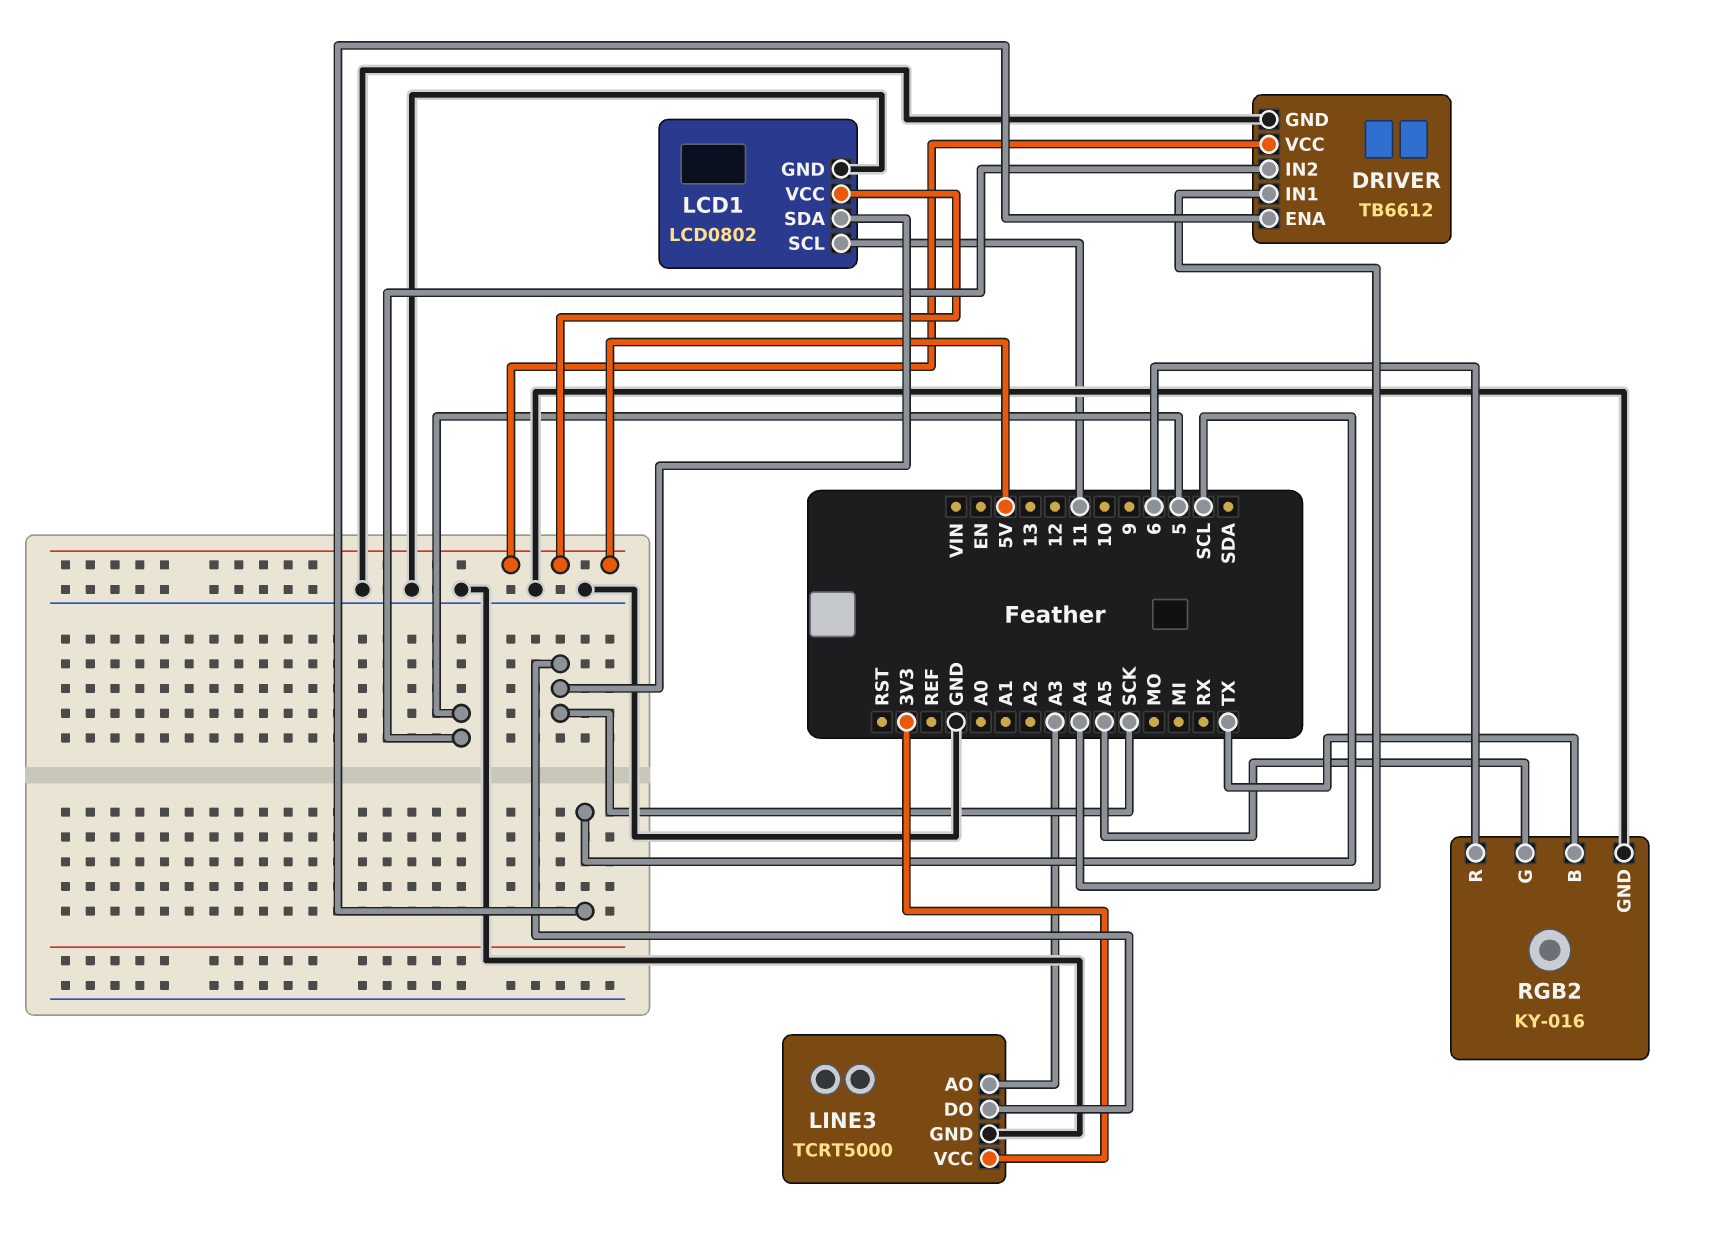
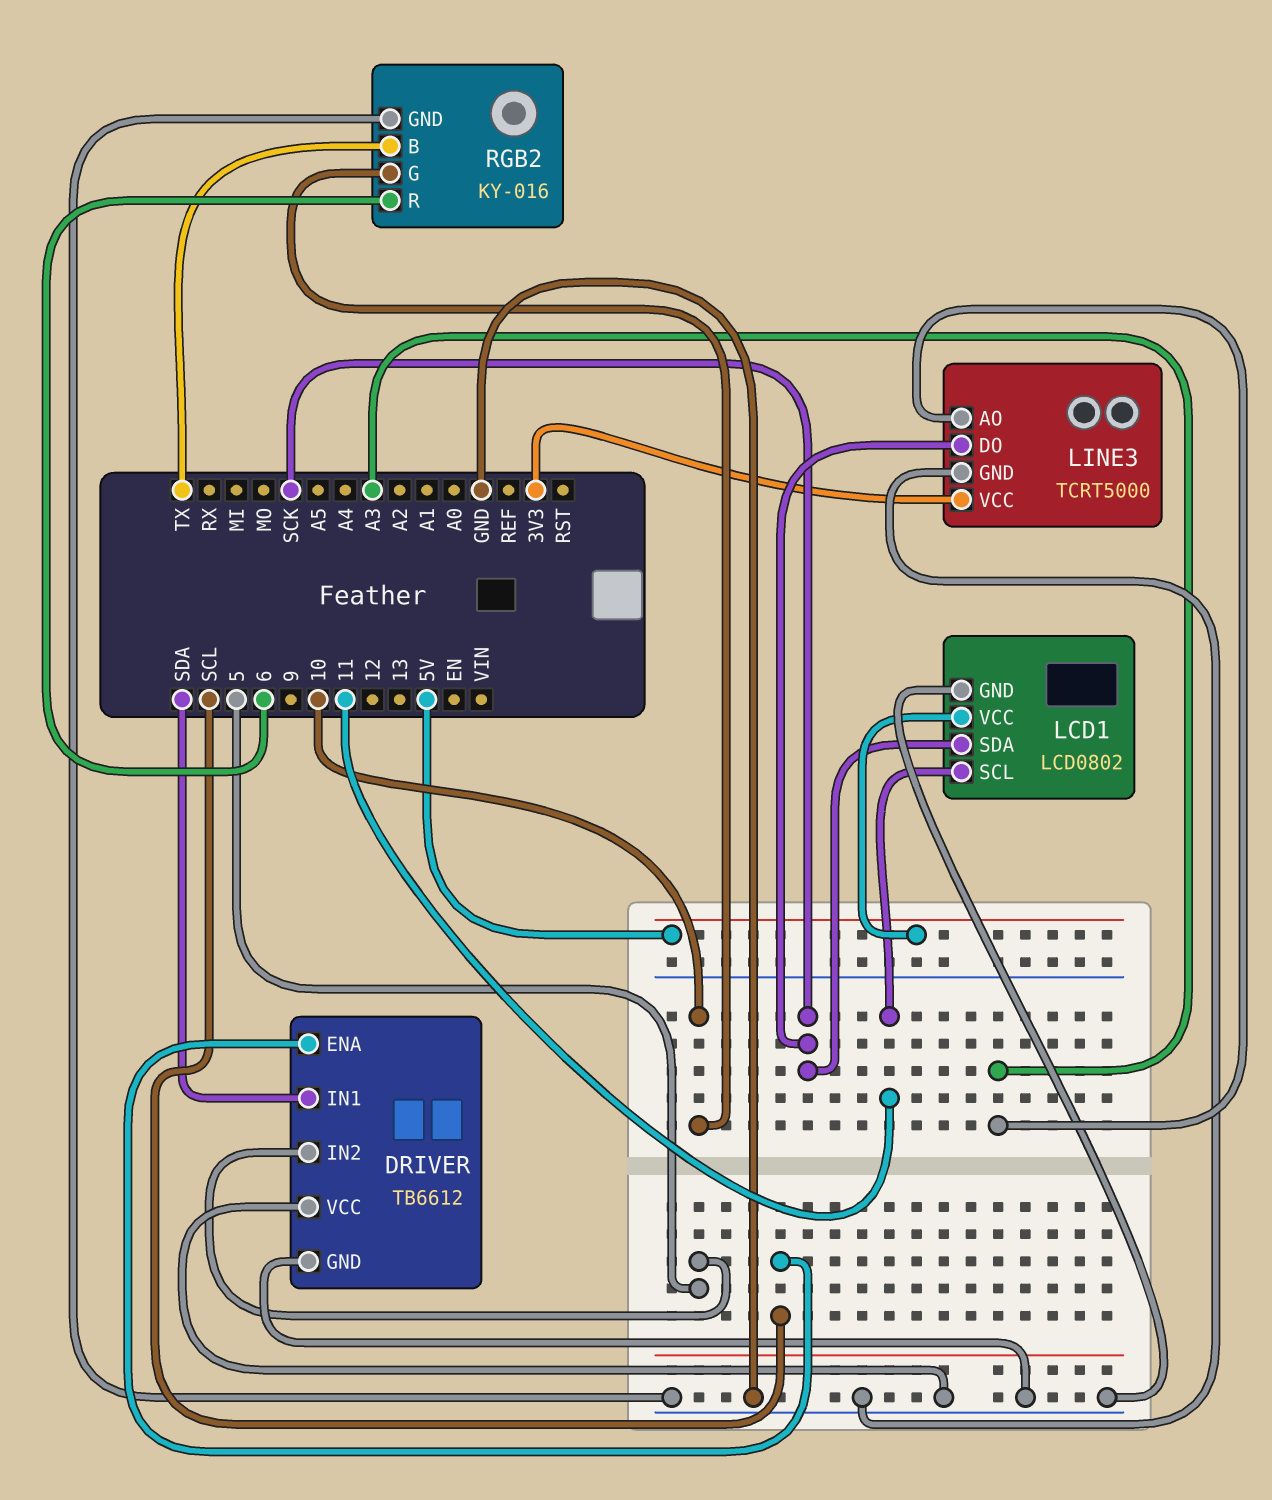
DRIVER pin IN1: A4 -> SDA
DRIVER pin VCC: 5V -> GND
RGB2 pin G: A5 -> 10

